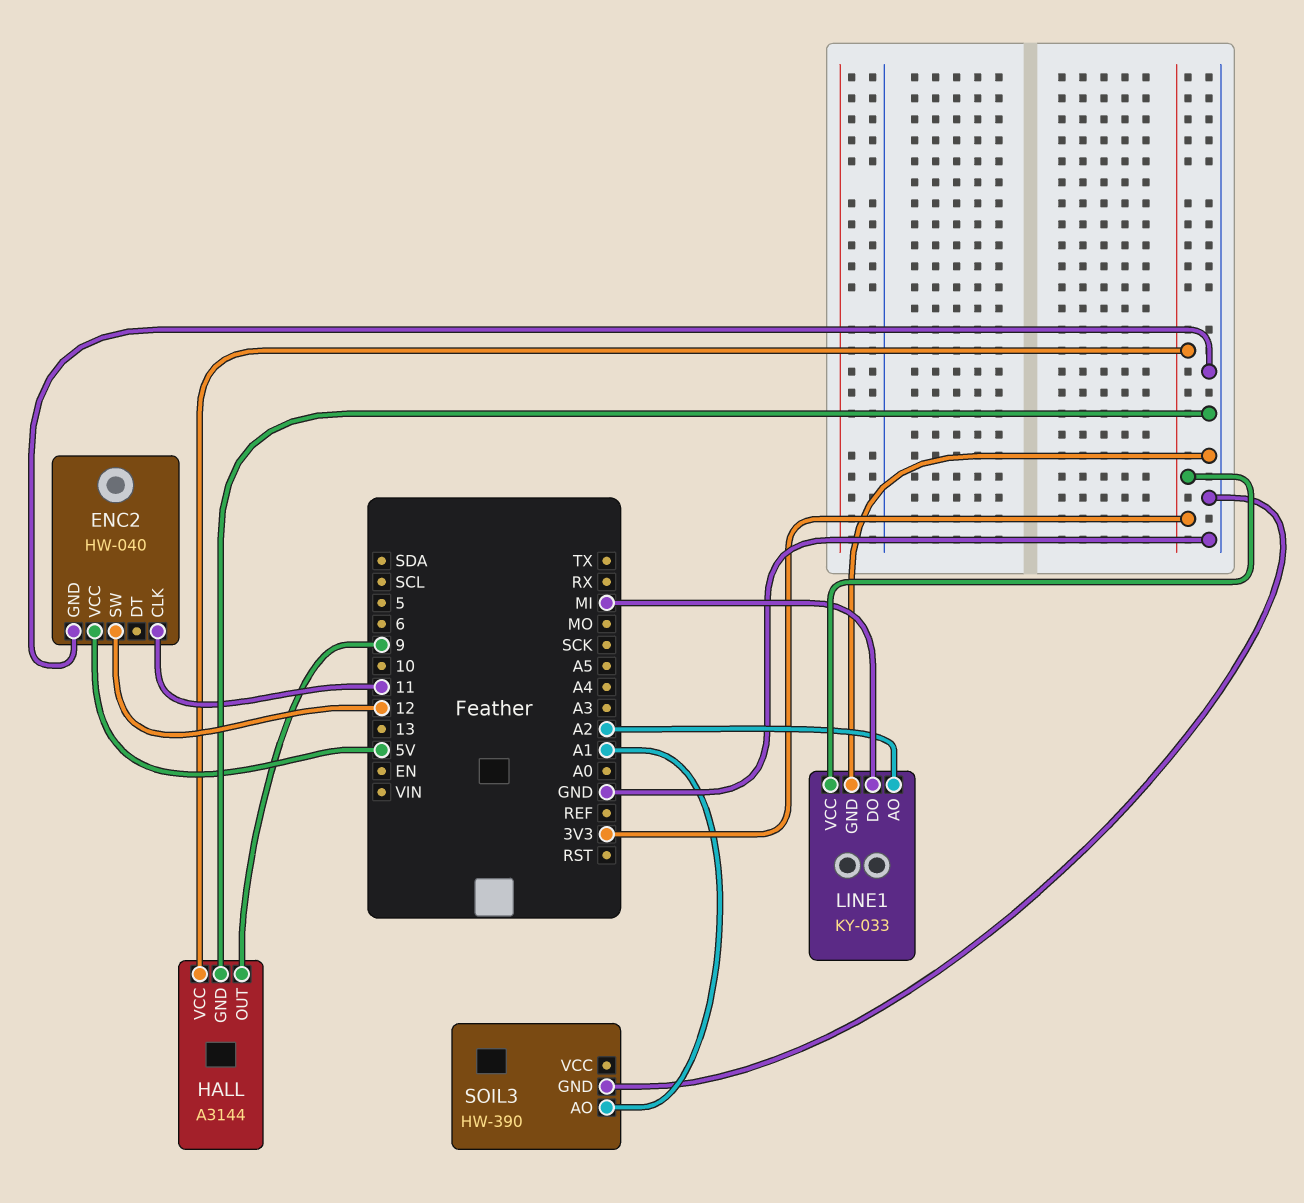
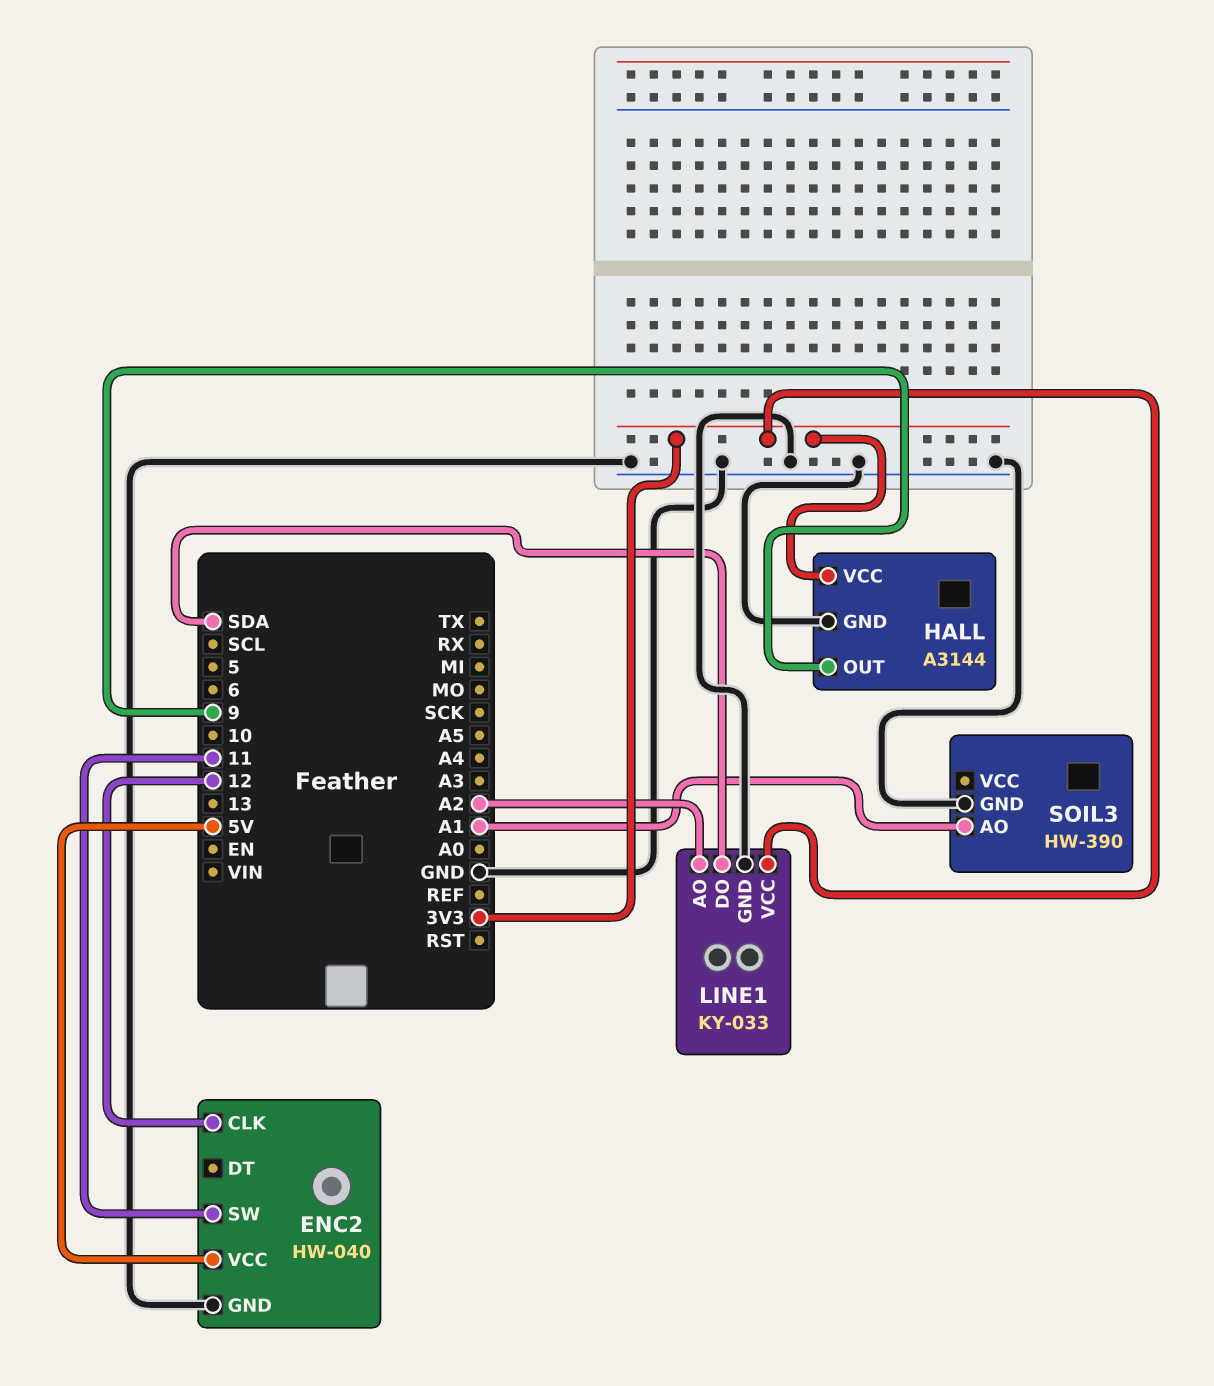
ENC2 pin CLK: 11 -> 12
ENC2 pin SW: 12 -> 11
LINE1 pin DO: MI -> SDA

